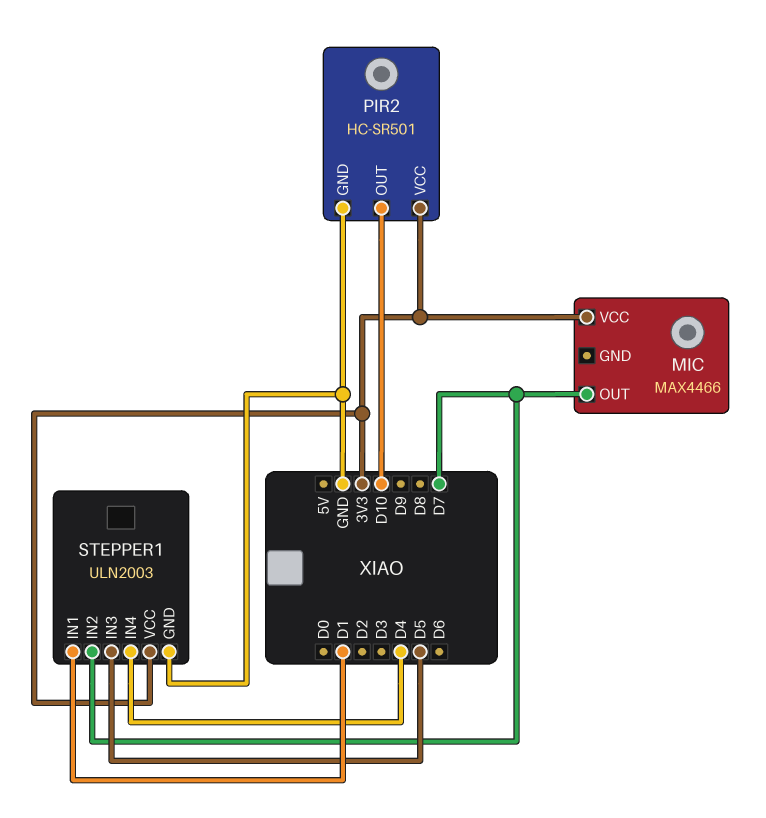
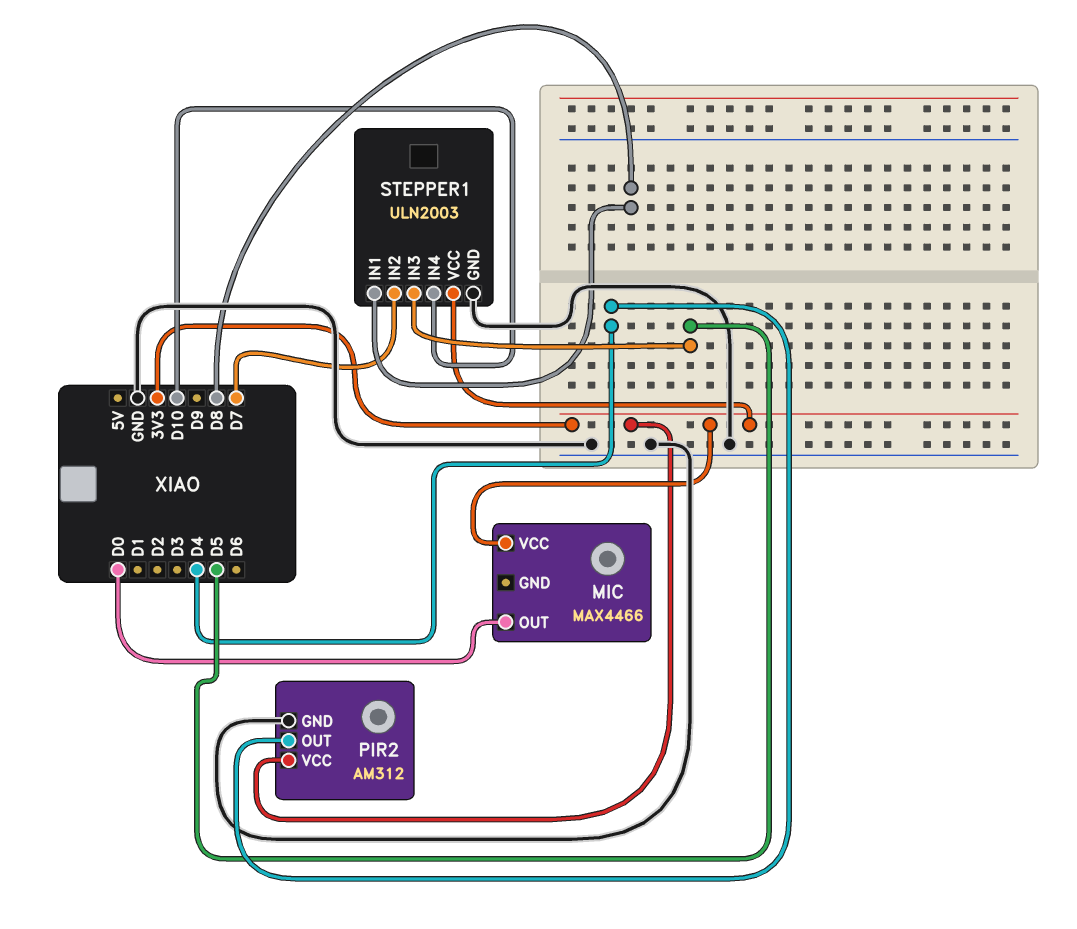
MIC pin OUT: D7 -> D0
PIR2: HC-SR501 -> AM312
PIR2 pin OUT: D10 -> D4
STEPPER1 pin IN1: D1 -> D8
STEPPER1 pin IN4: D4 -> D10

